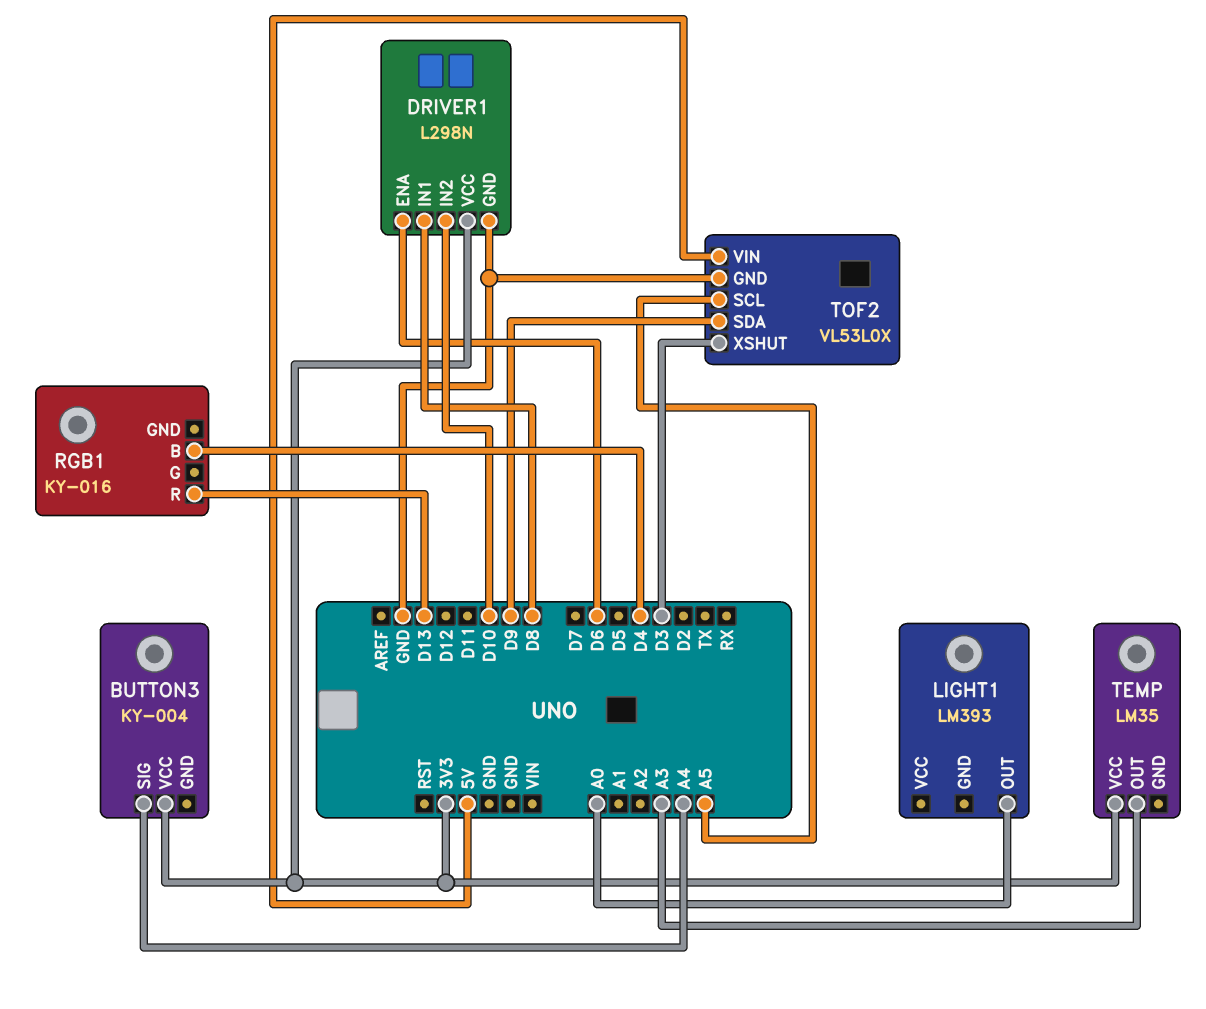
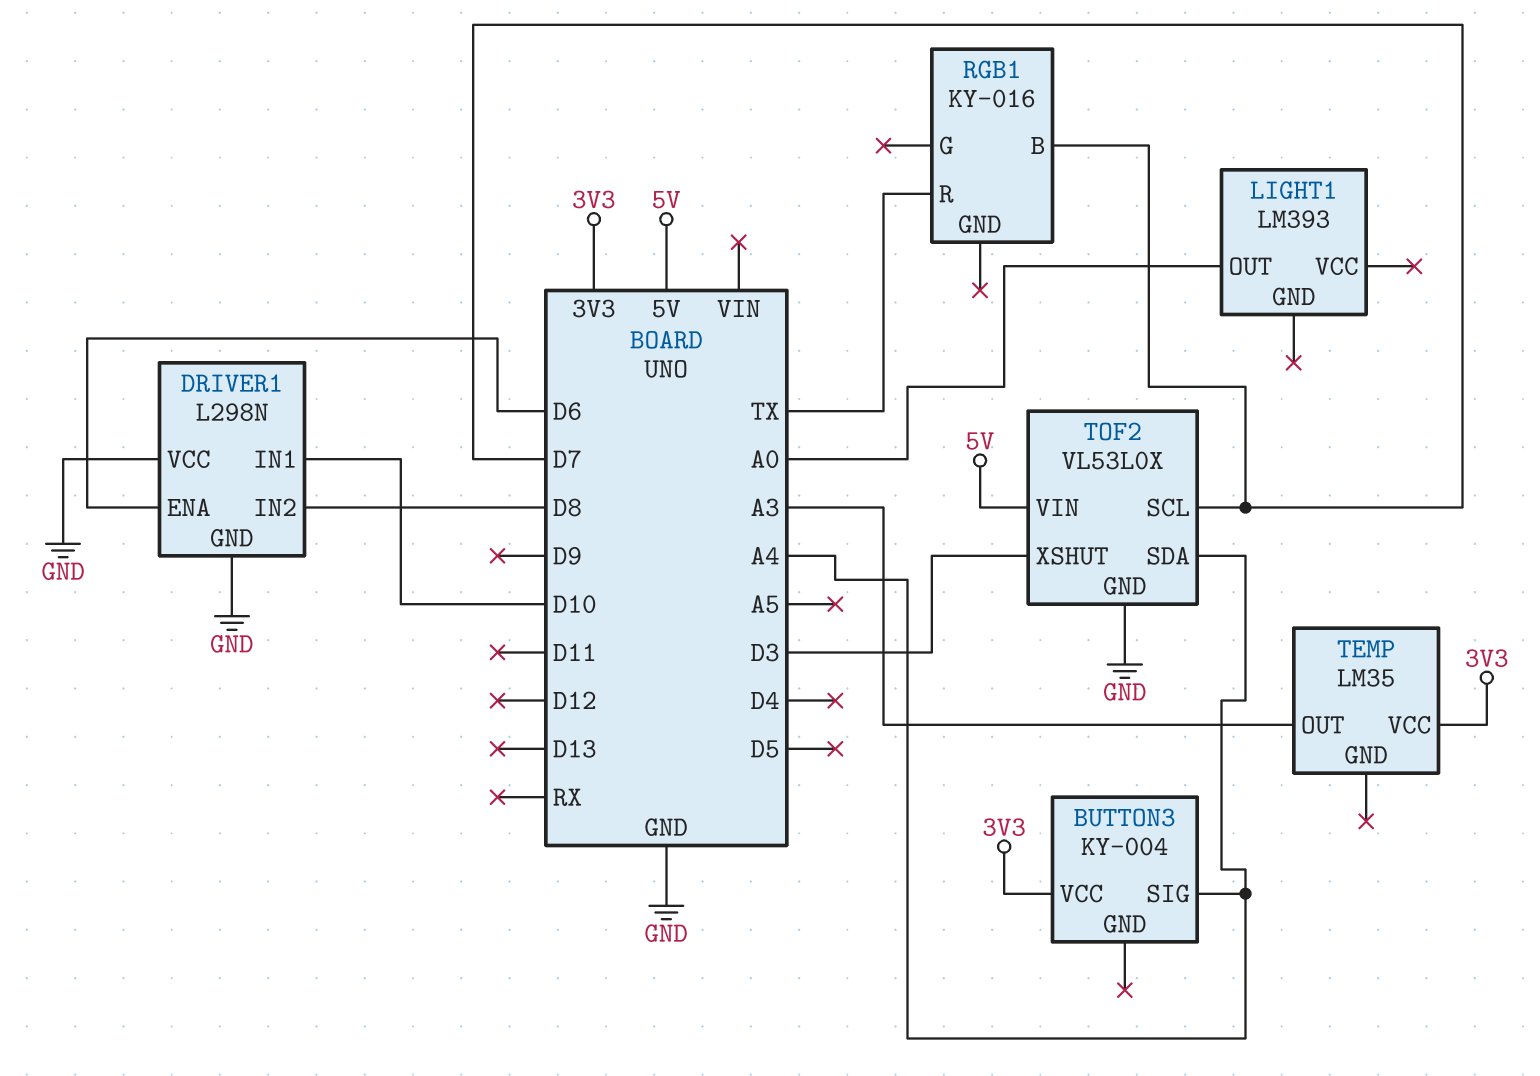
DRIVER1 pin IN1: D8 -> D10
DRIVER1 pin IN2: D10 -> D8
DRIVER1 pin VCC: 3V3 -> GND
RGB1 pin B: D4 -> D7
RGB1 pin R: D13 -> TX
TOF2 pin SCL: A5 -> D7
TOF2 pin SDA: D9 -> A4

